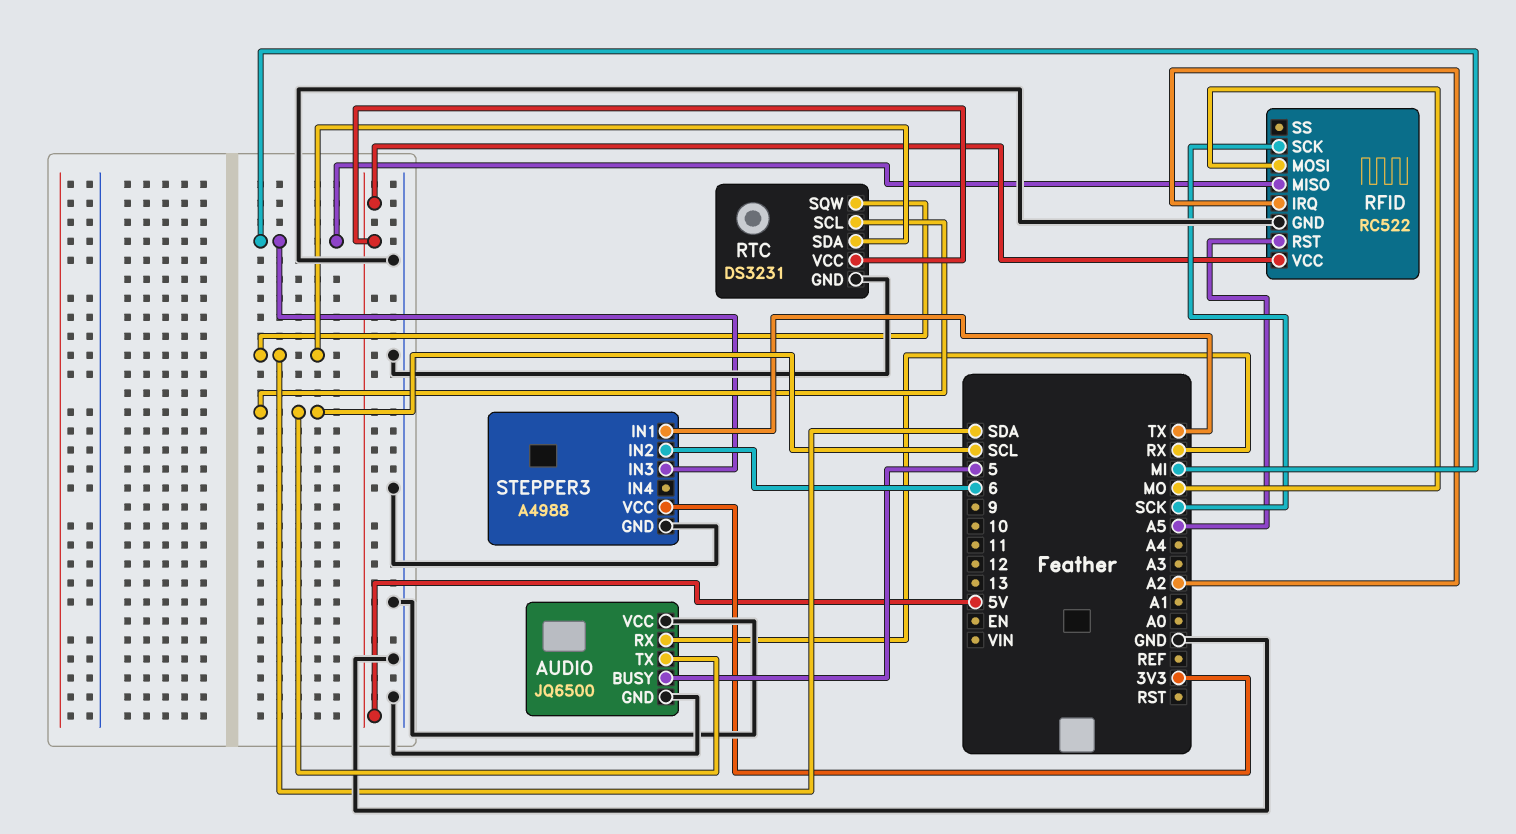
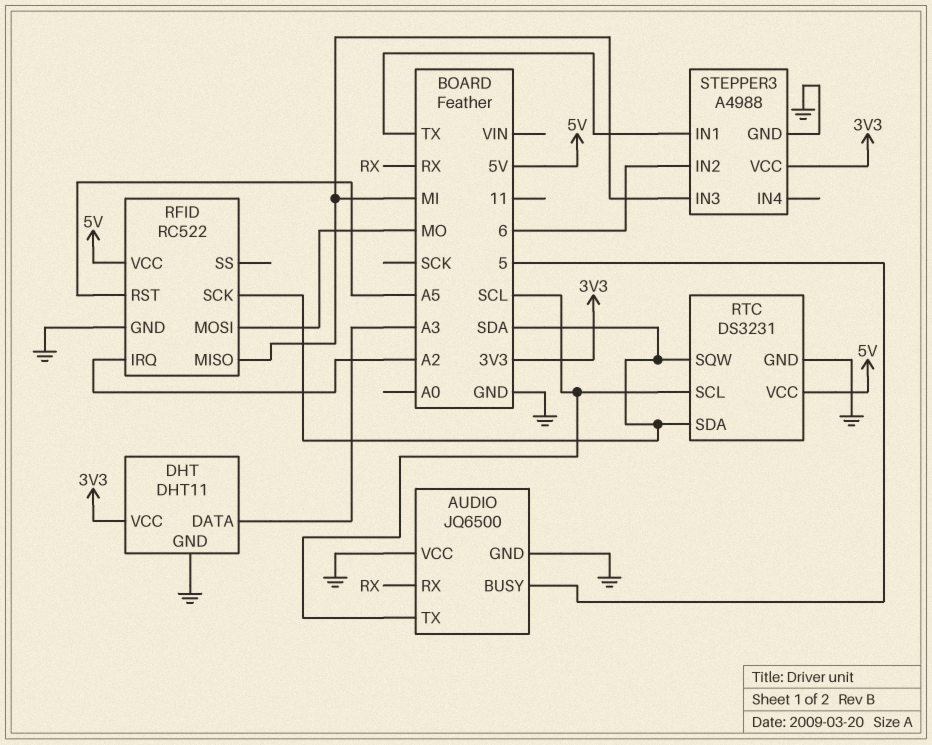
DHT: none -> DHT11
DHT pin DATA: none -> A3
DHT pin GND: none -> GND
DHT pin VCC: none -> 3V3
RFID pin SCK: SCK -> SDA

